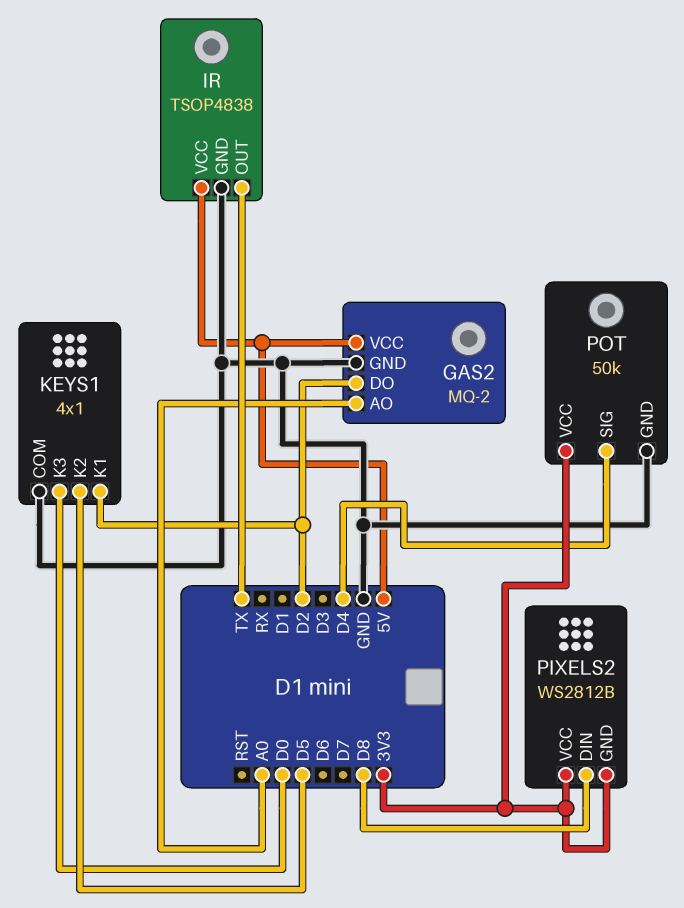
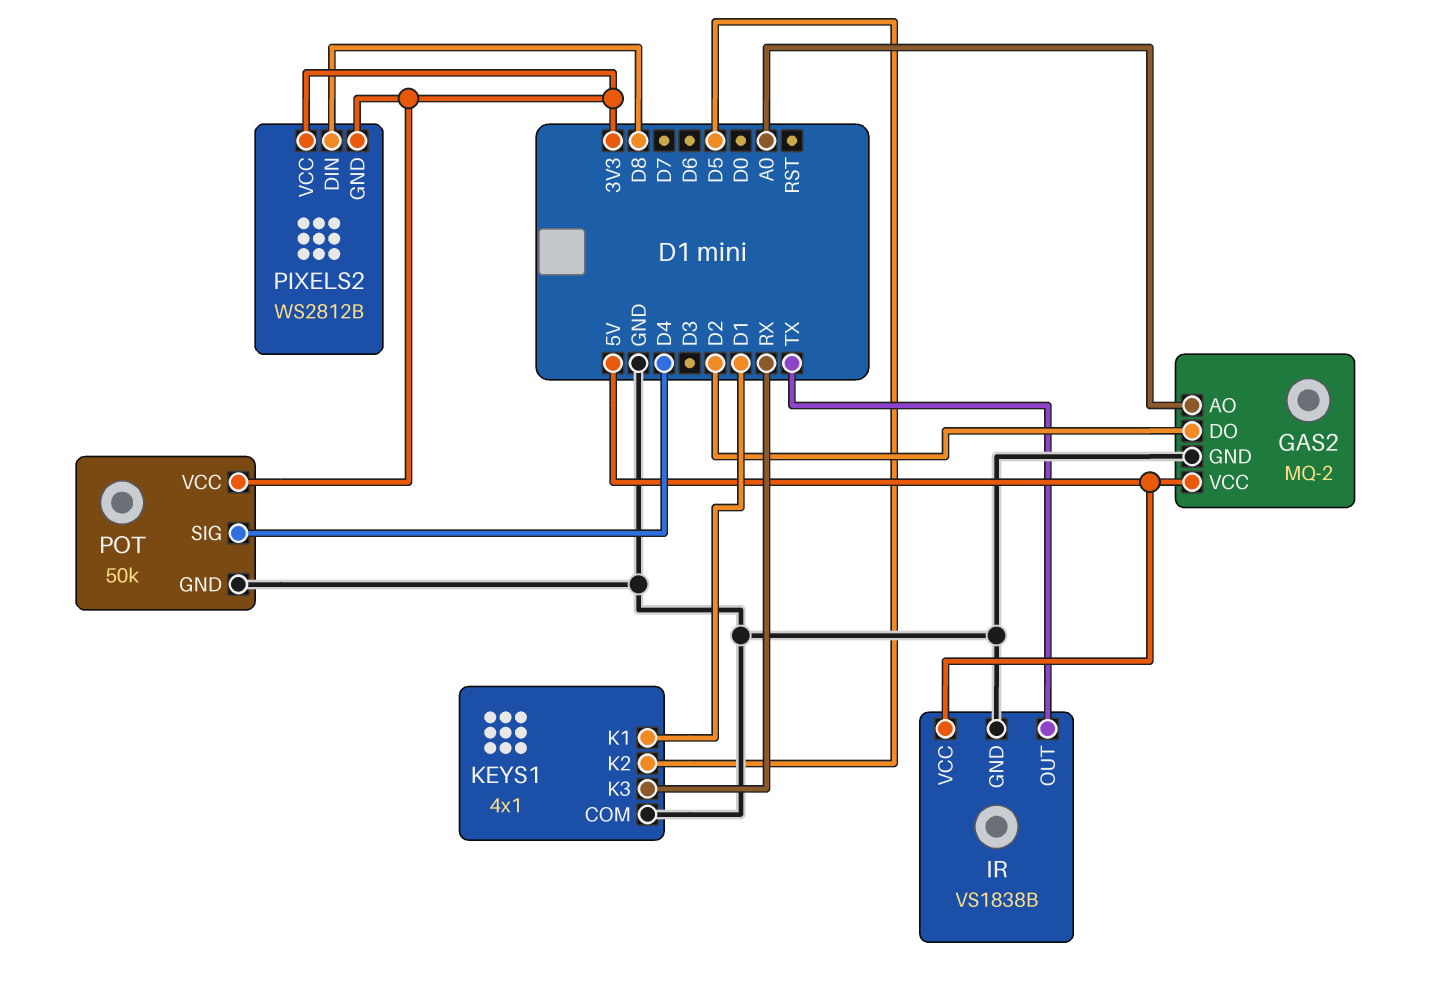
IR: TSOP4838 -> VS1838B
KEYS1 pin K1: D2 -> D1
KEYS1 pin K3: D0 -> RX

